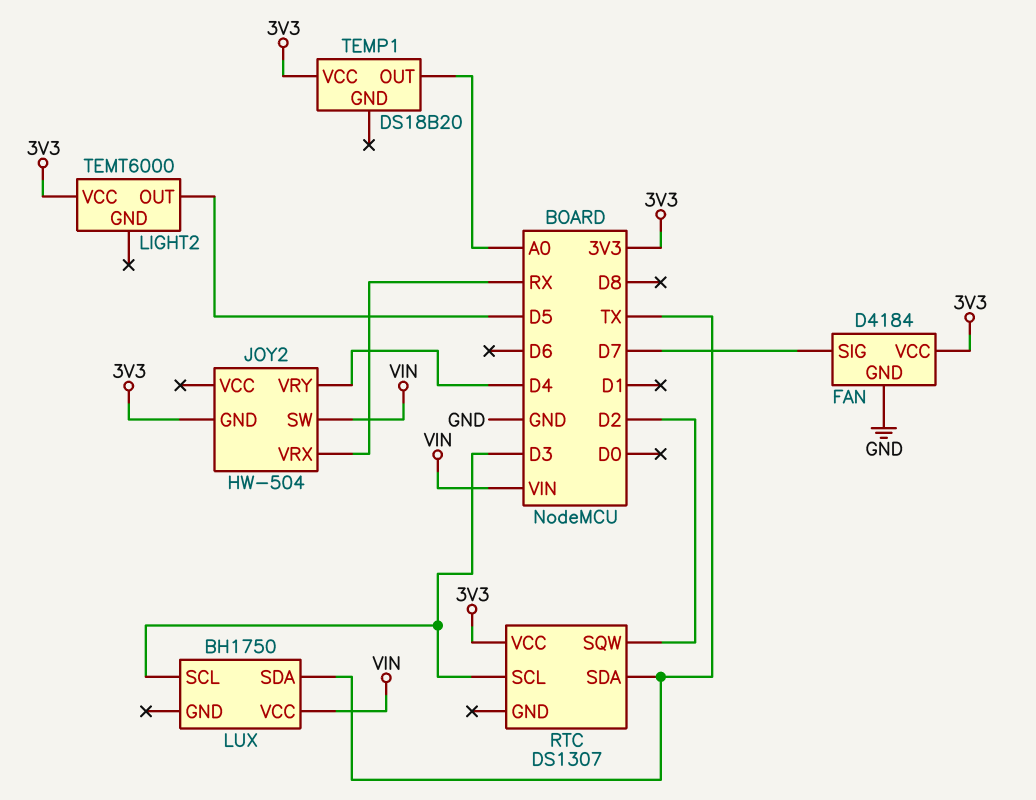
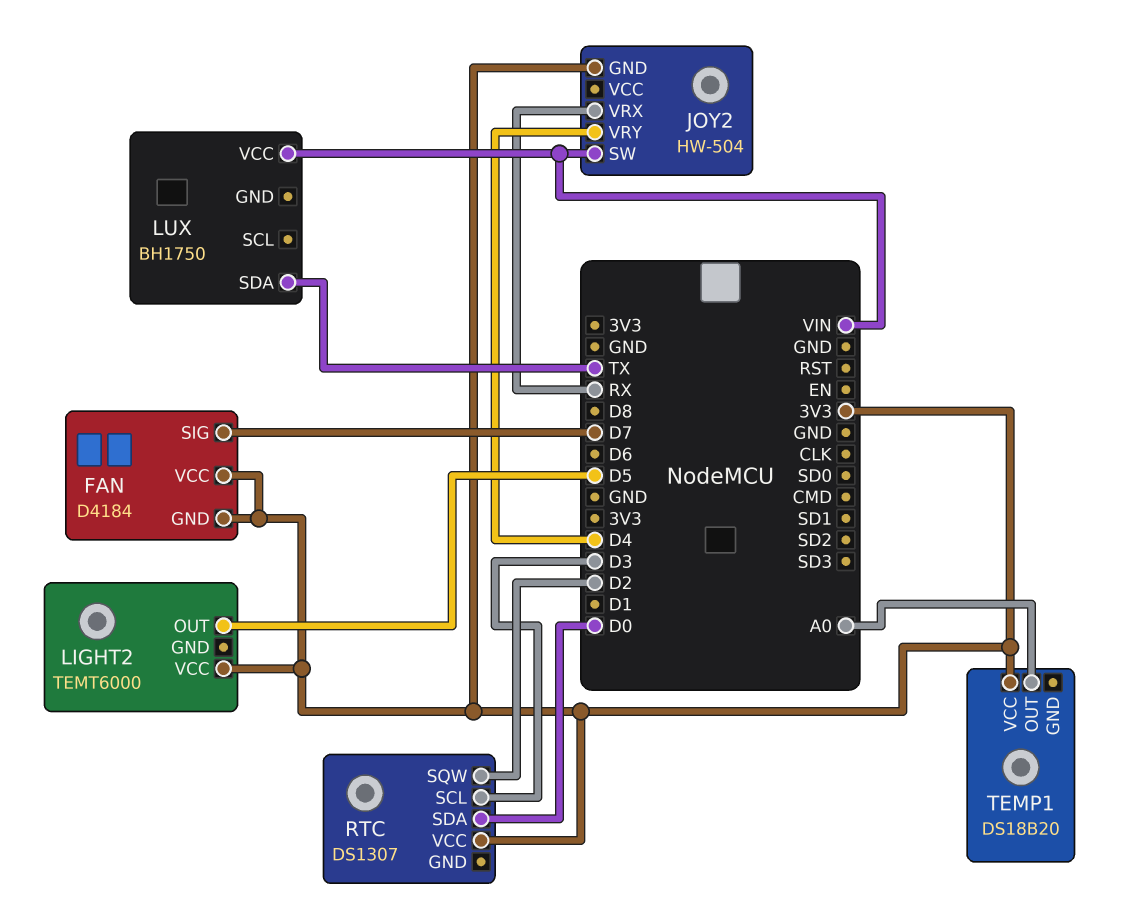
FAN pin GND: GND -> 3V3
LUX pin SCL: D3 -> none
RTC pin SDA: TX -> D0

